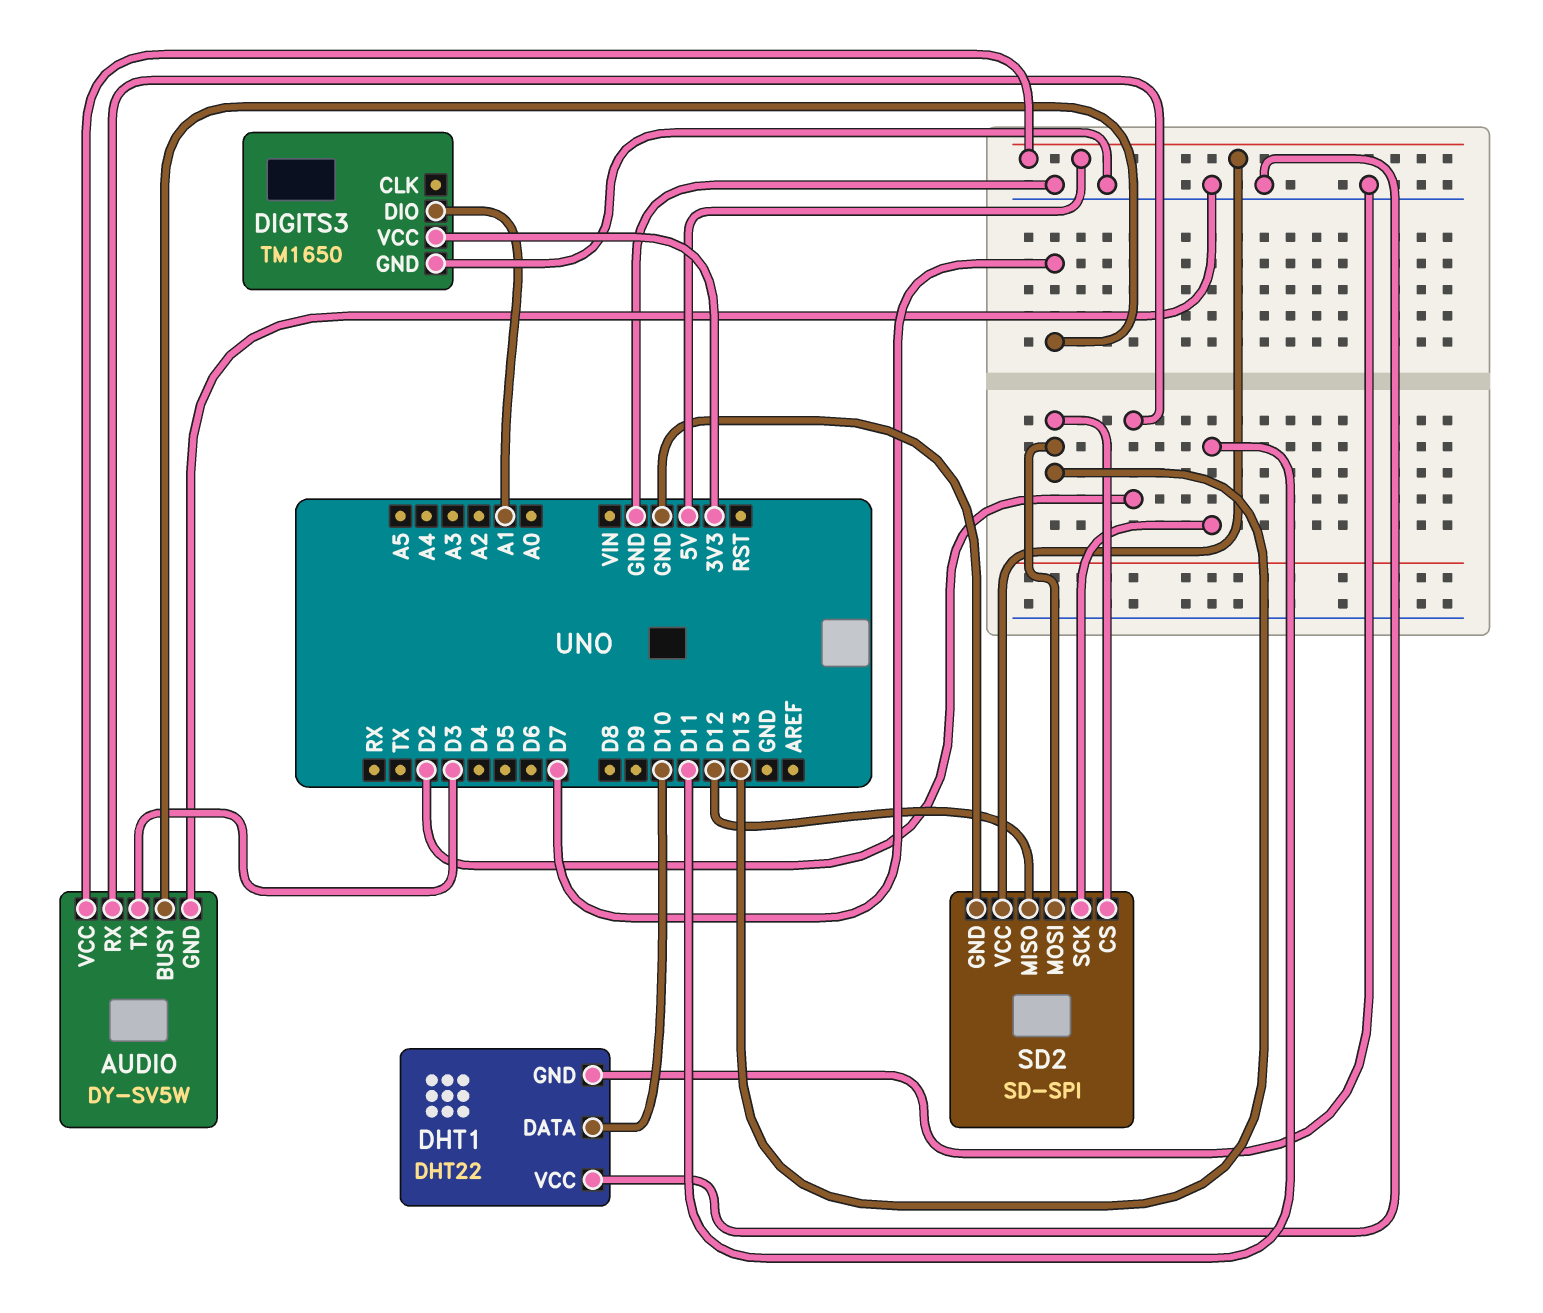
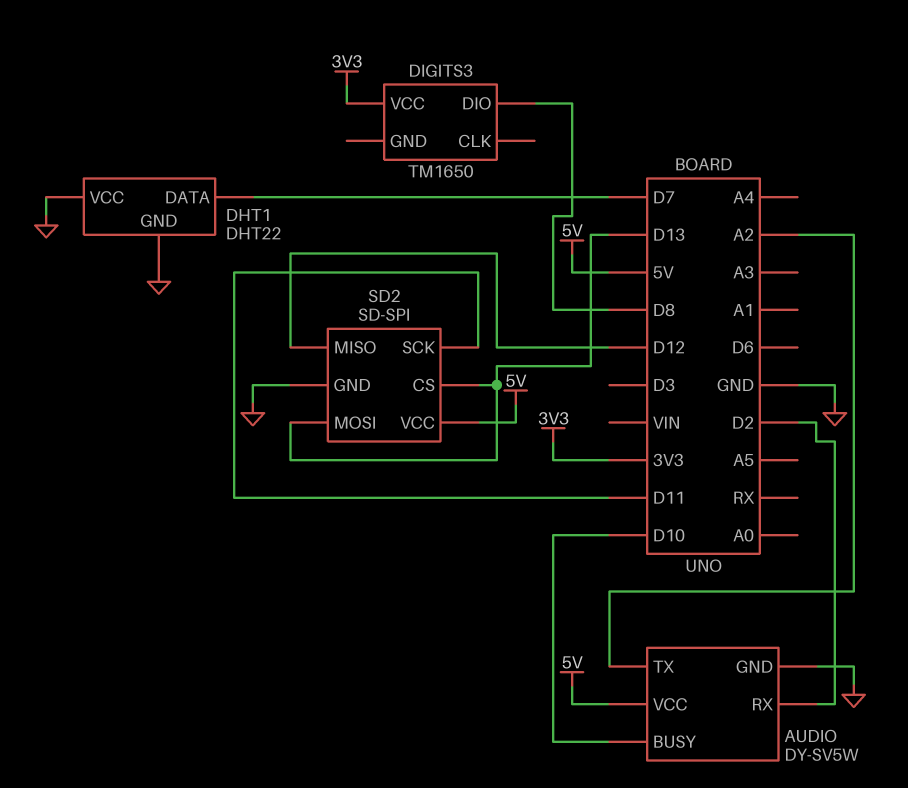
AUDIO pin BUSY: D7 -> D10
AUDIO pin TX: D3 -> A2
DHT1 pin DATA: D10 -> D7
DIGITS3 pin DIO: A1 -> D8
DIGITS3 pin GND: GND -> none

